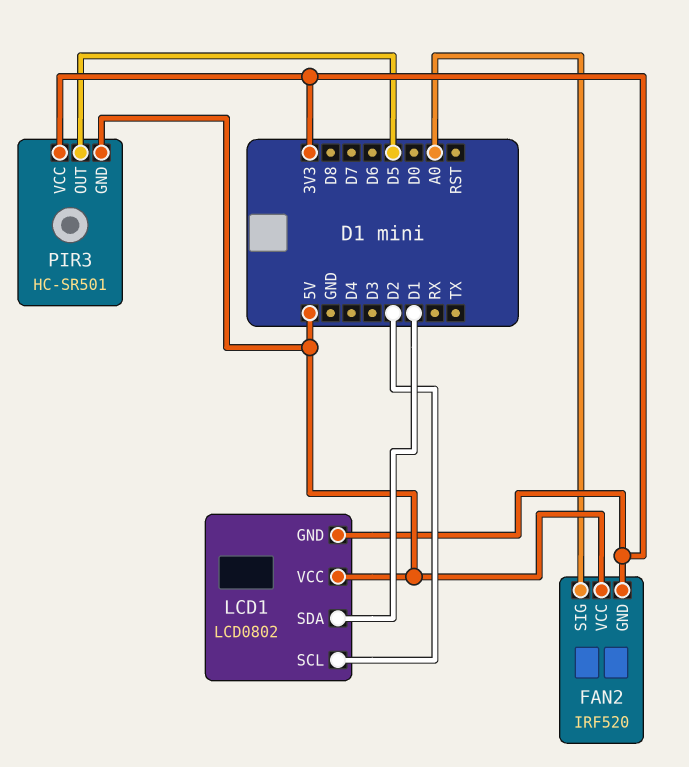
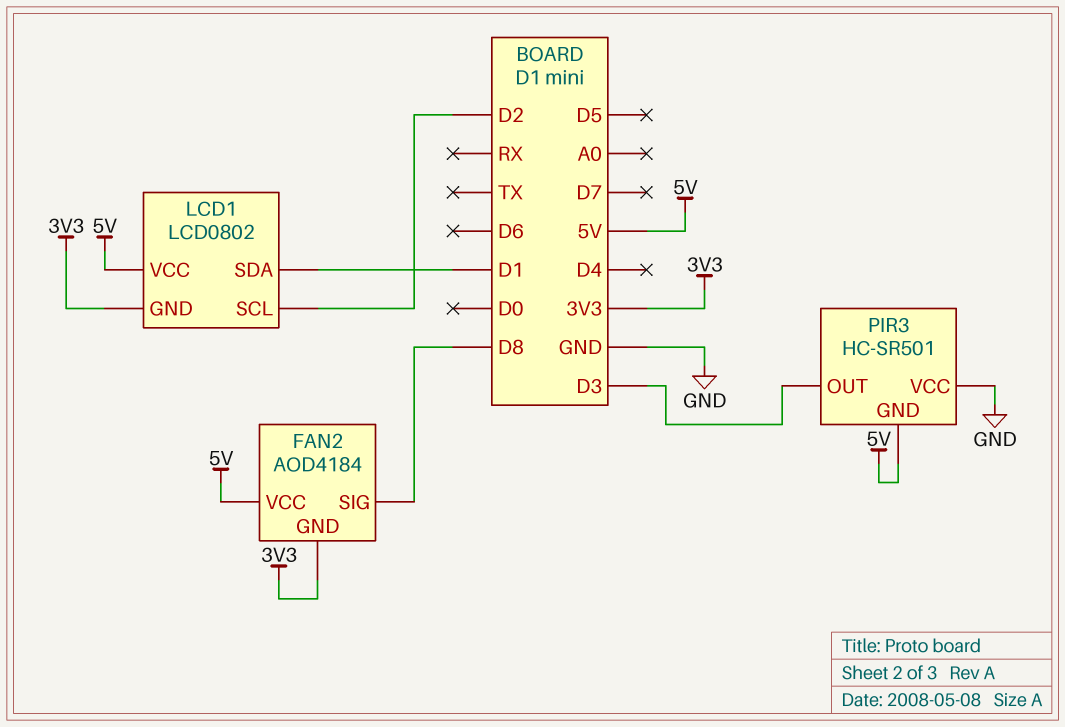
FAN2: IRF520 -> AOD4184
FAN2 pin SIG: A0 -> D8
PIR3 pin OUT: D5 -> D3
PIR3 pin VCC: 3V3 -> GND

